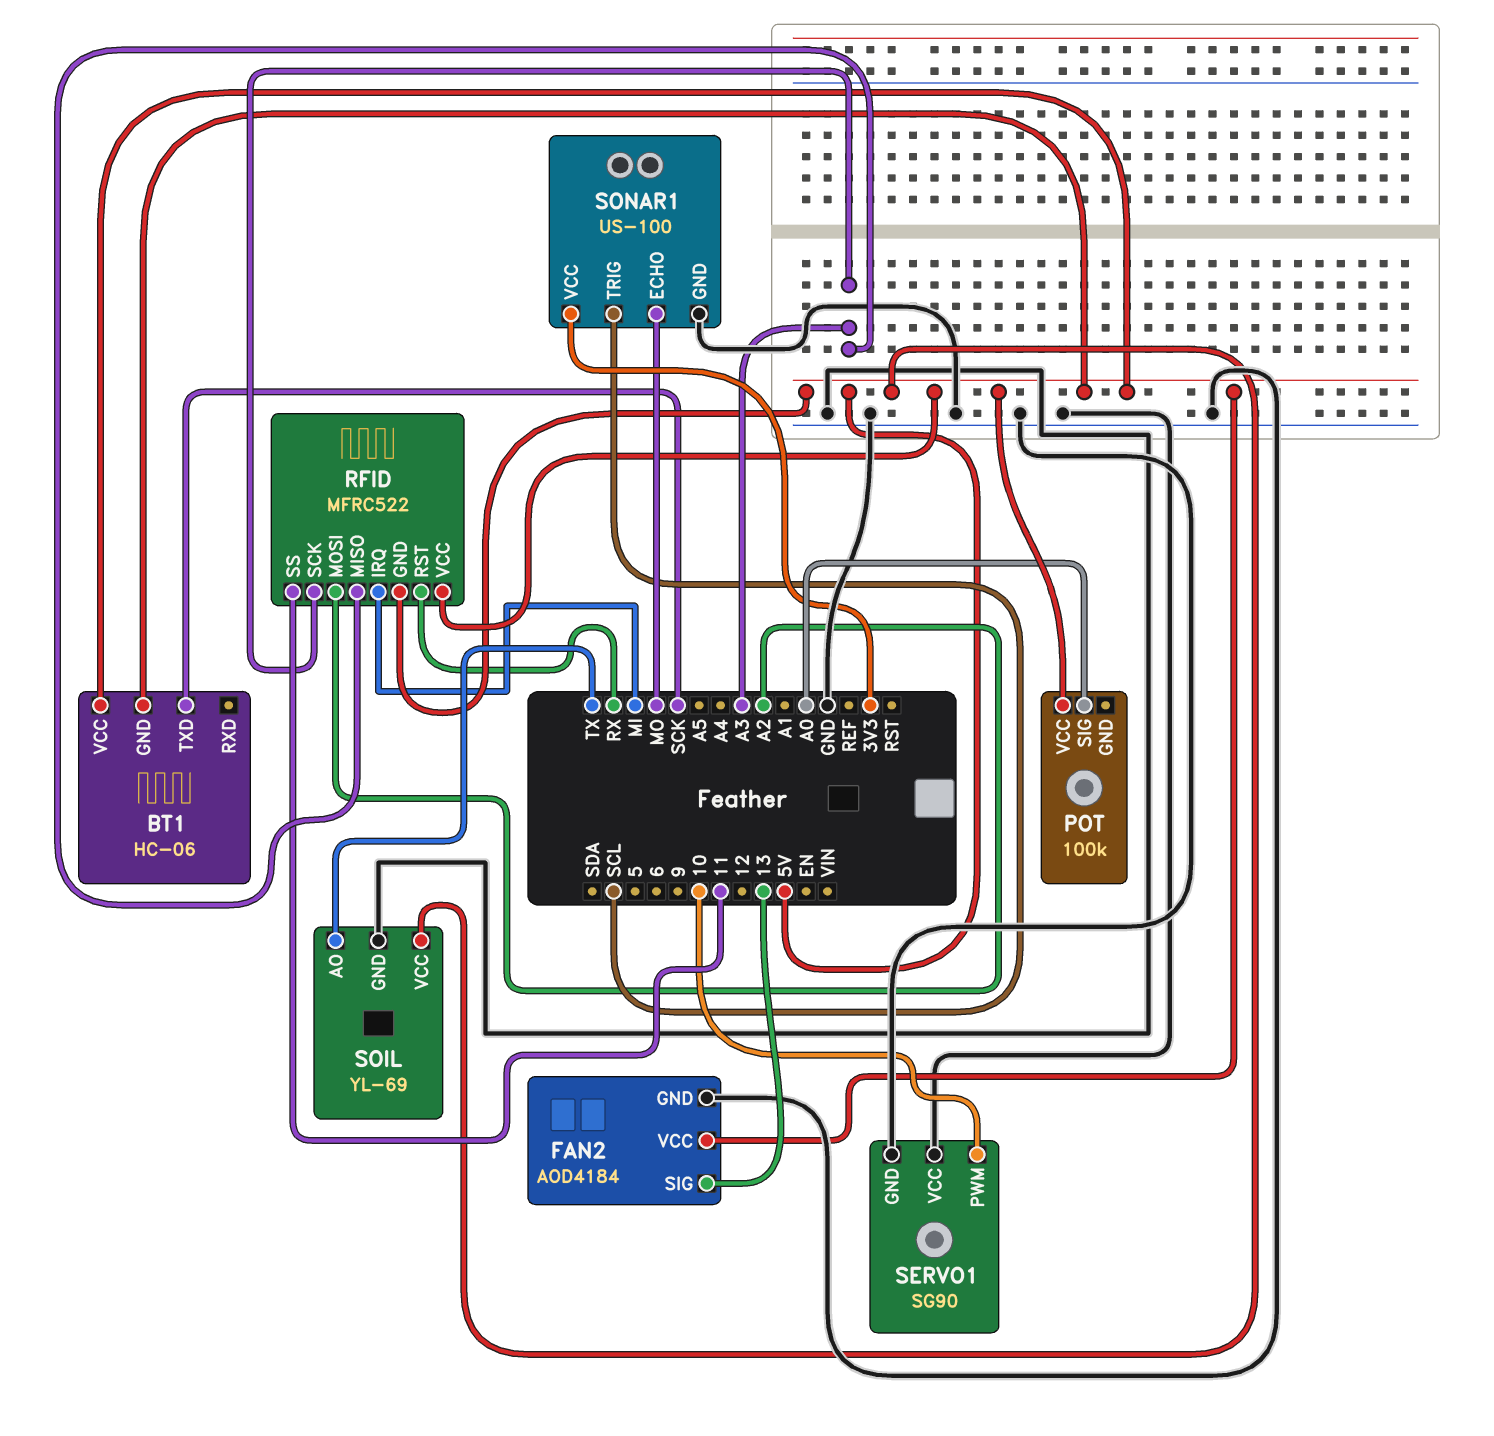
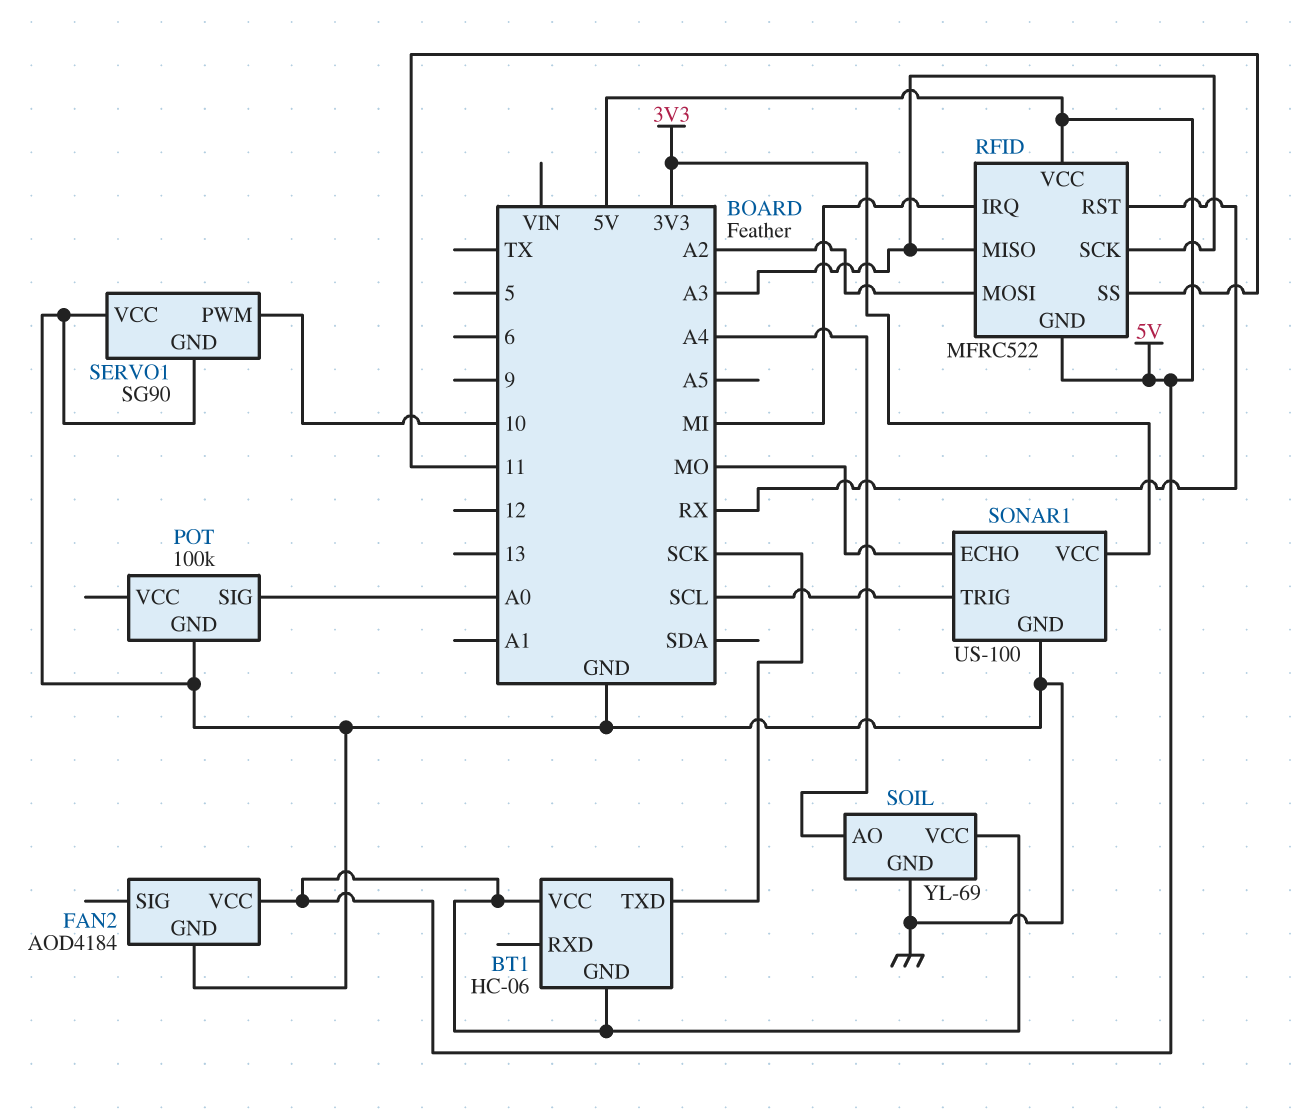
FAN2 pin SIG: 13 -> none
POT pin GND: none -> GND
POT pin VCC: 5V -> none
SOIL pin AO: TX -> A4

